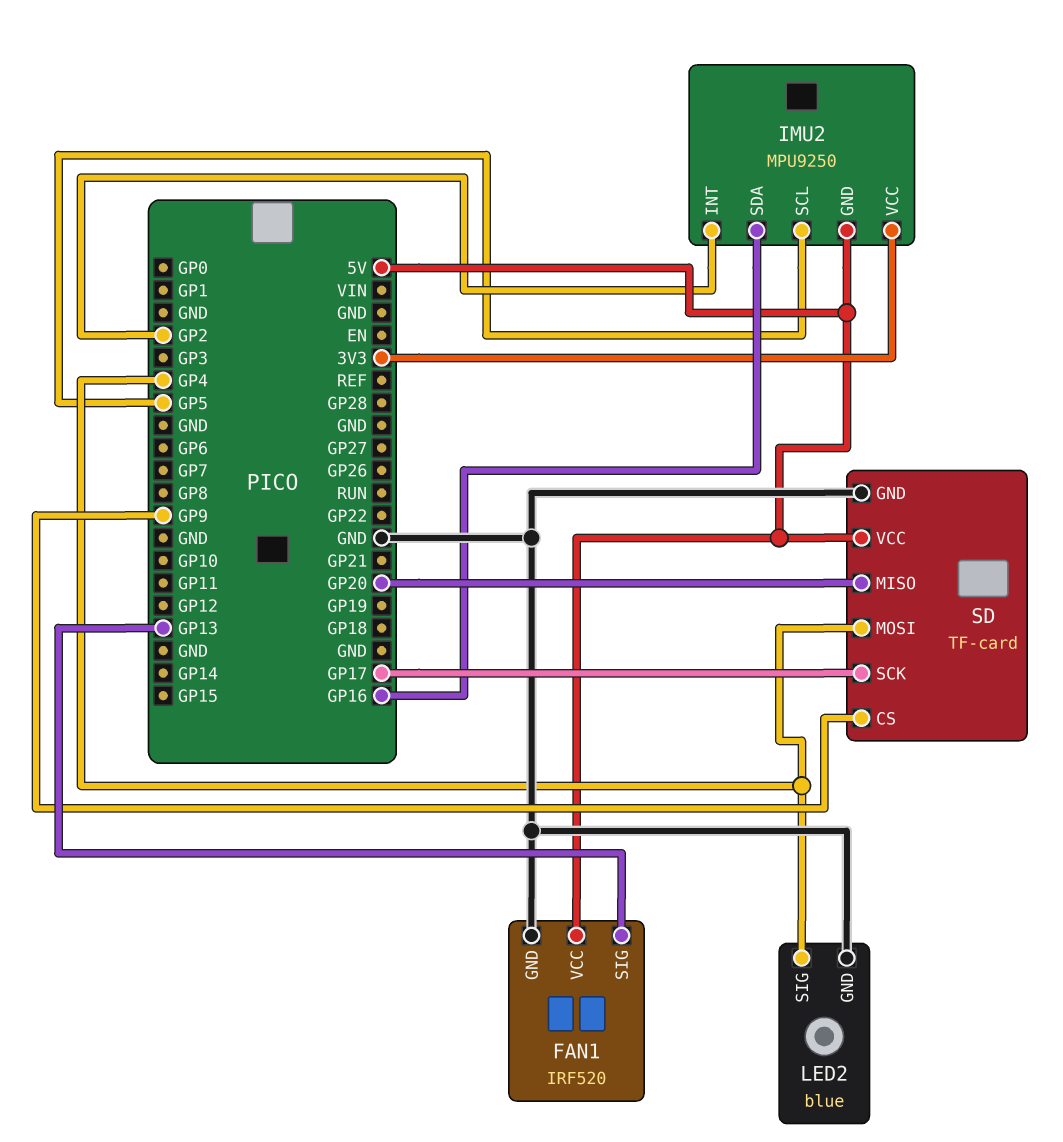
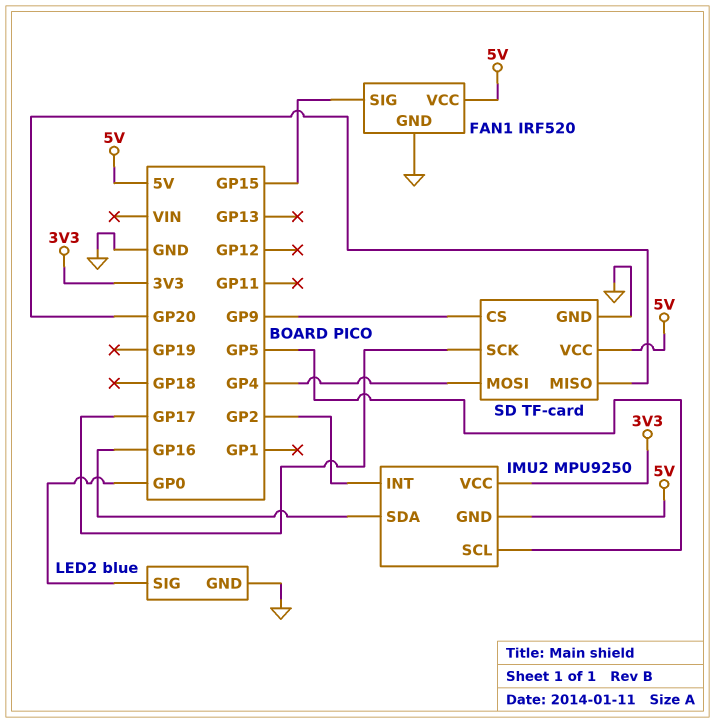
FAN1 pin SIG: GP13 -> GP15
LED2 pin SIG: GP4 -> GP0

